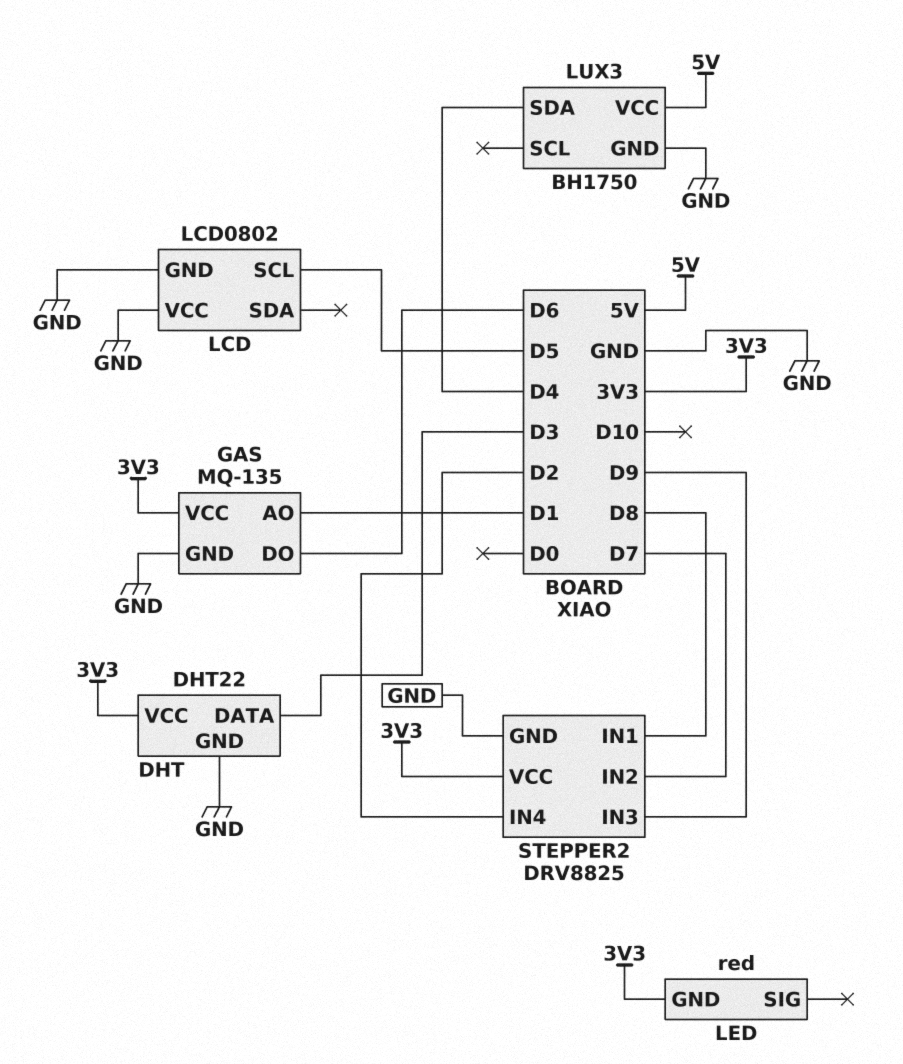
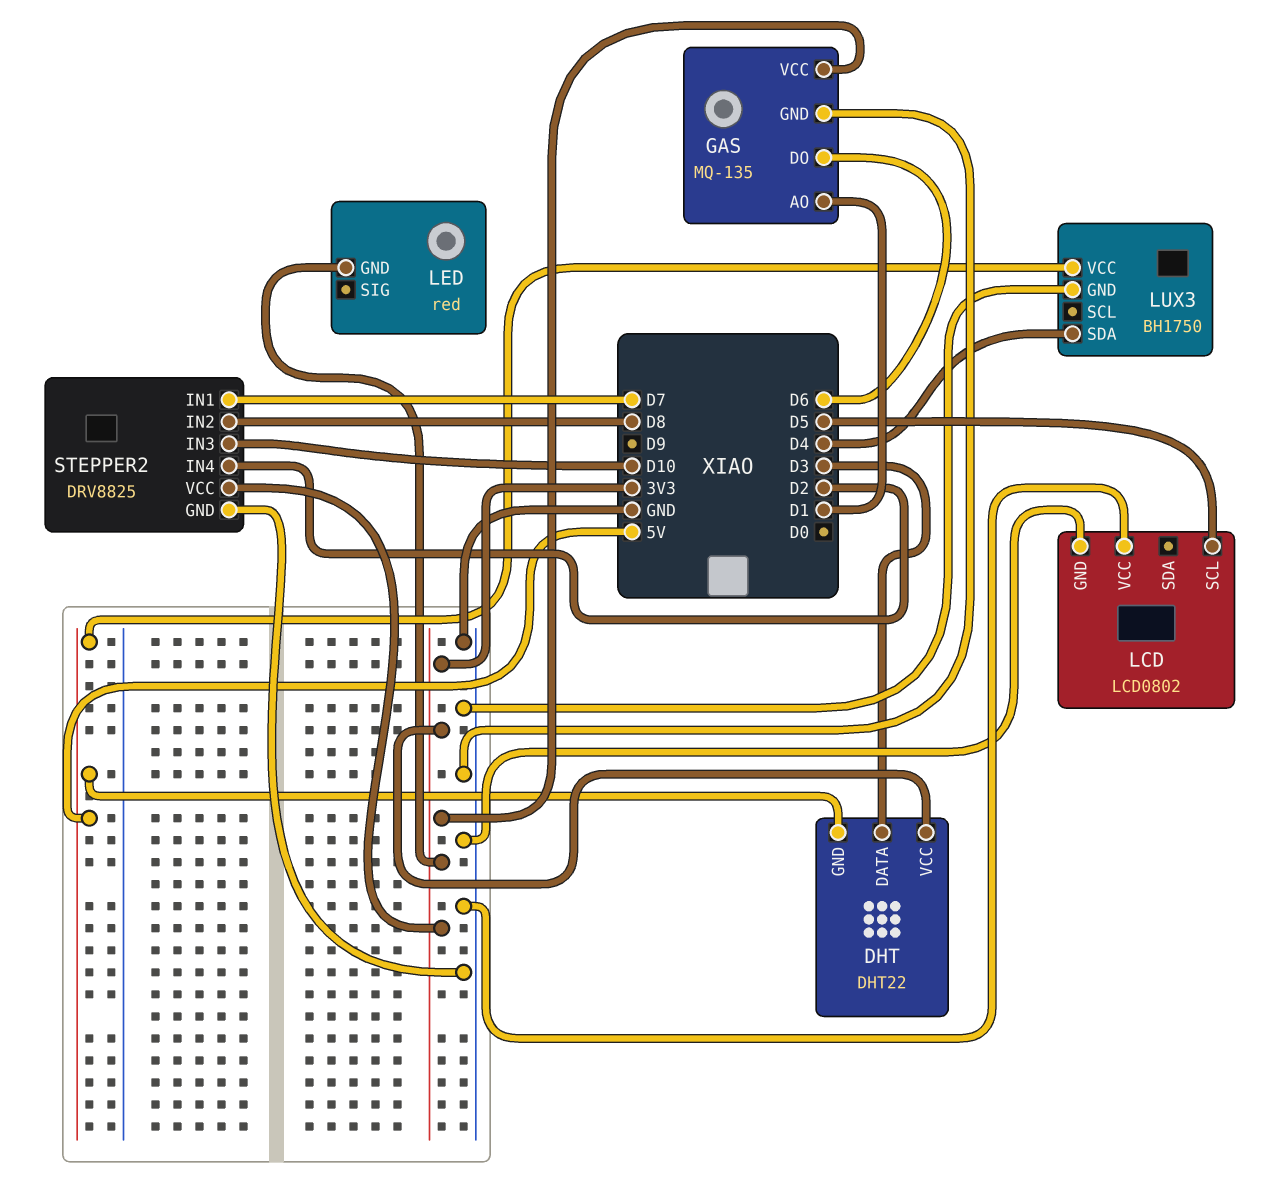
DHT pin GND: GND -> 5V
STEPPER2 pin IN1: D8 -> D7
STEPPER2 pin IN2: D7 -> D8
STEPPER2 pin IN3: D9 -> D10

